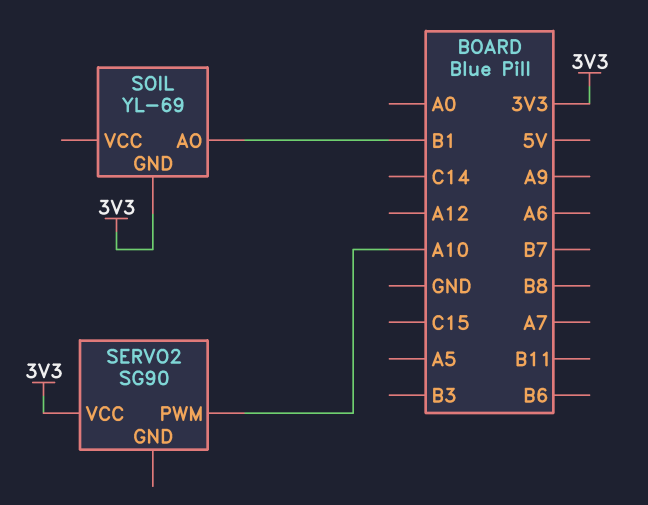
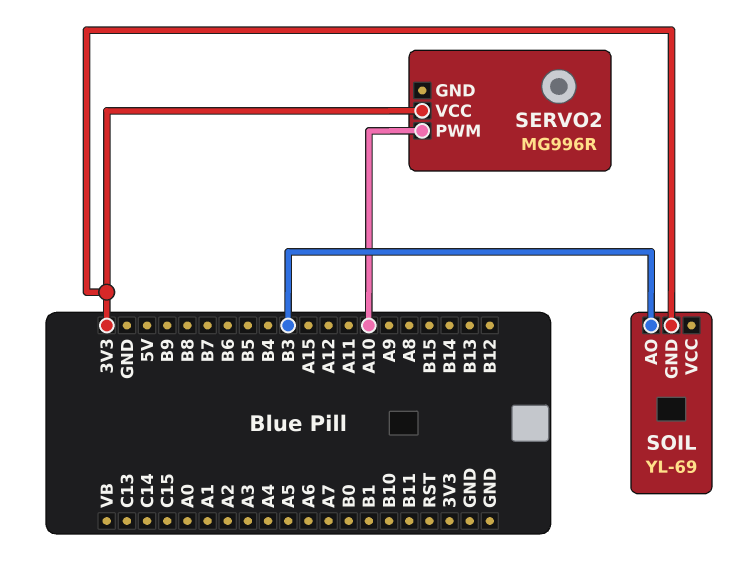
SERVO2: SG90 -> MG996R
SOIL pin AO: B1 -> B3

